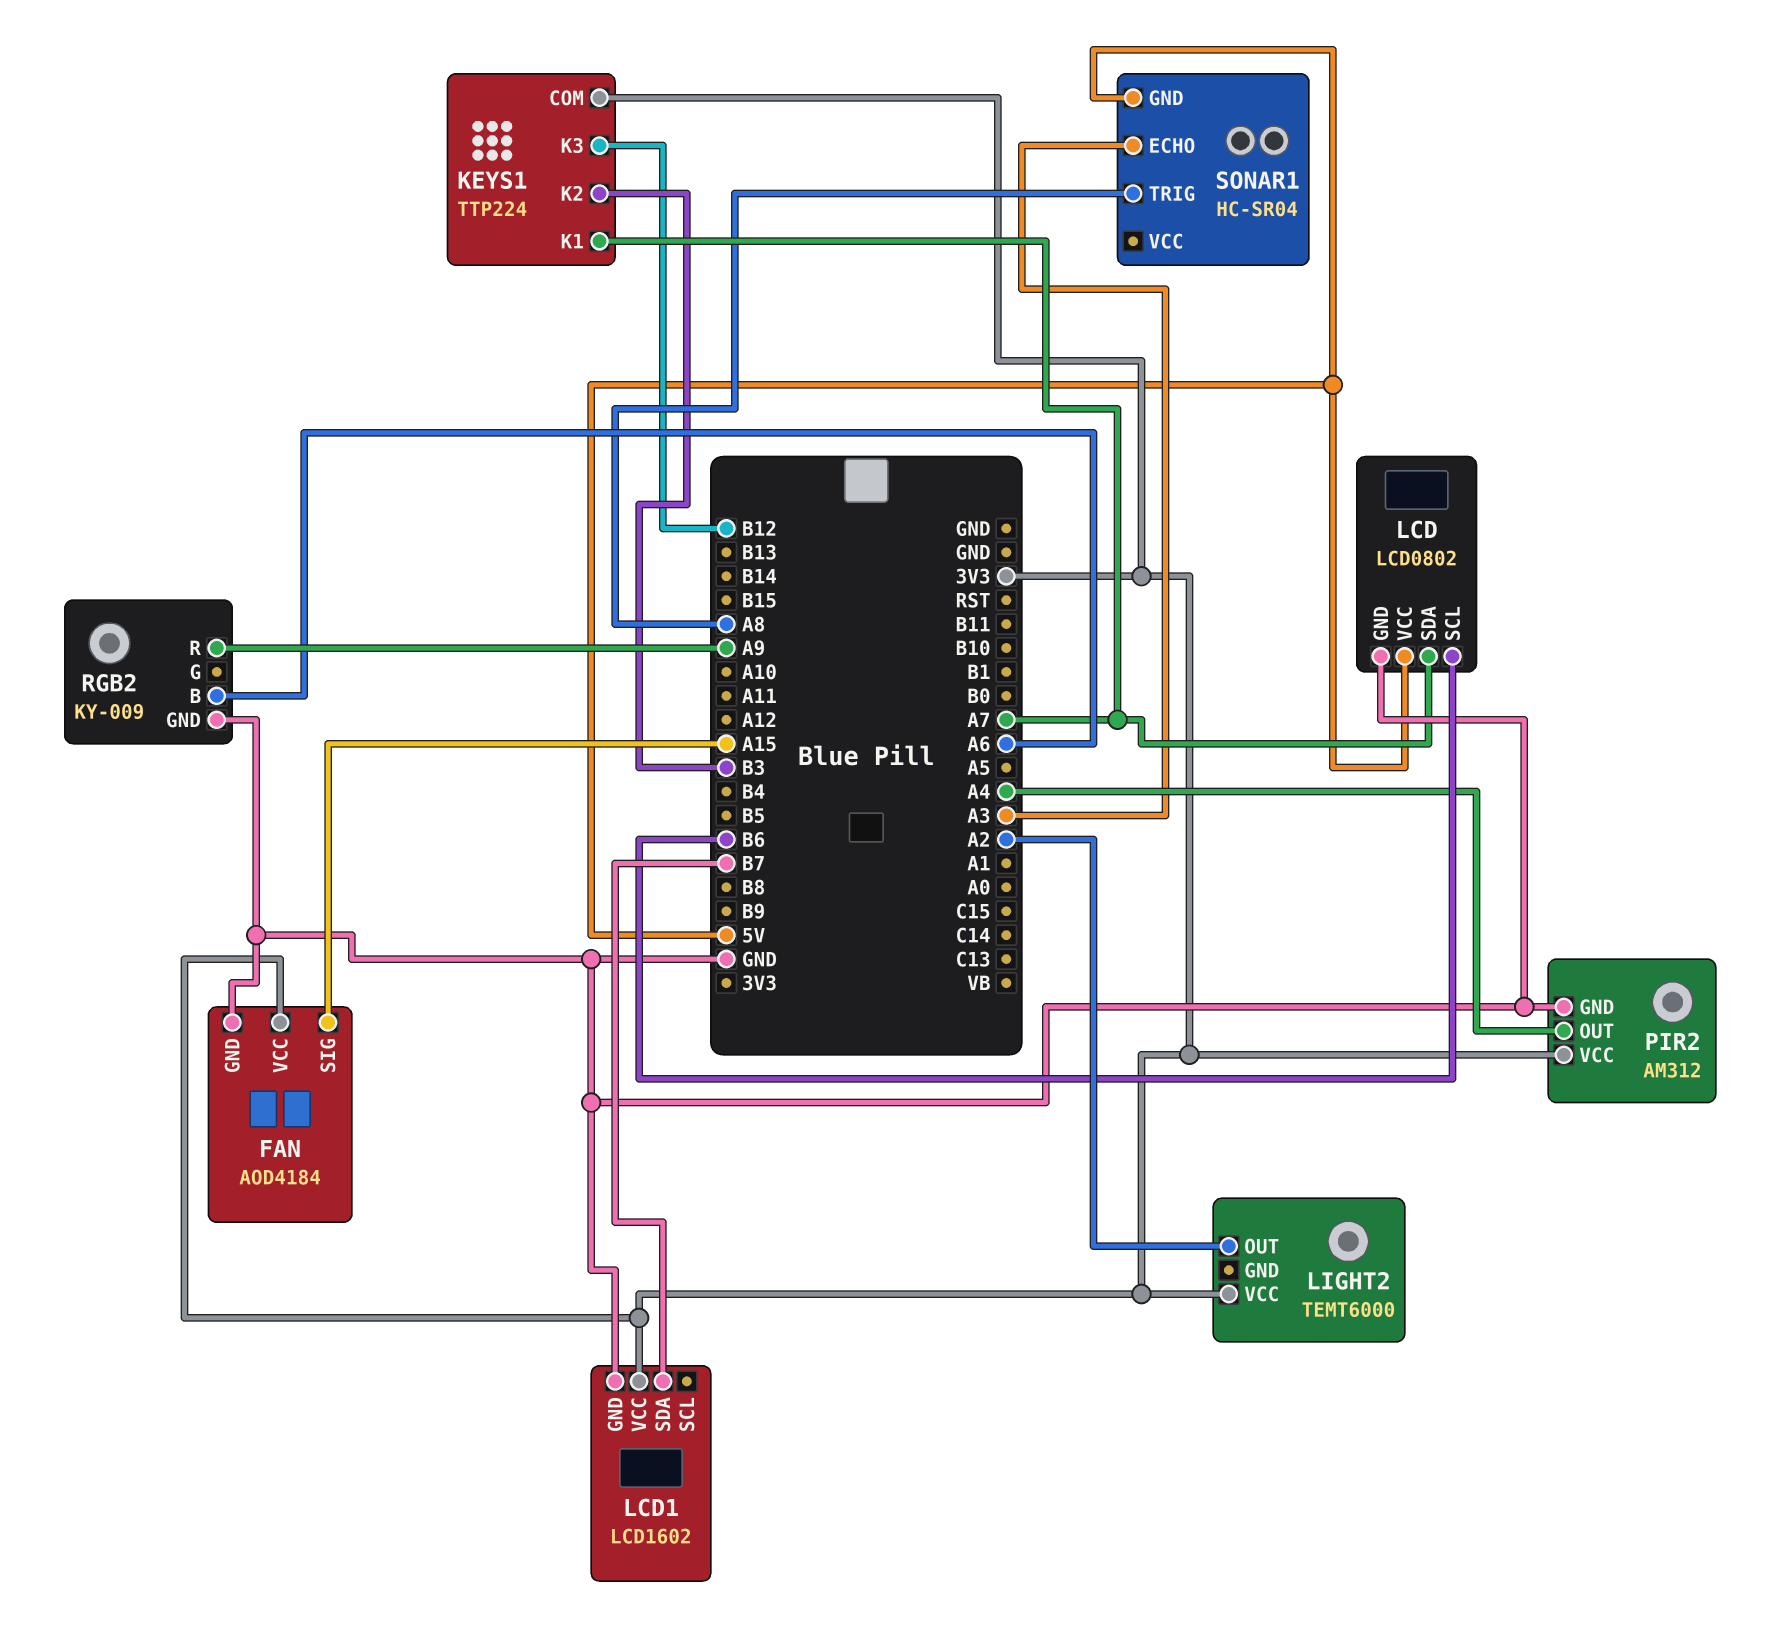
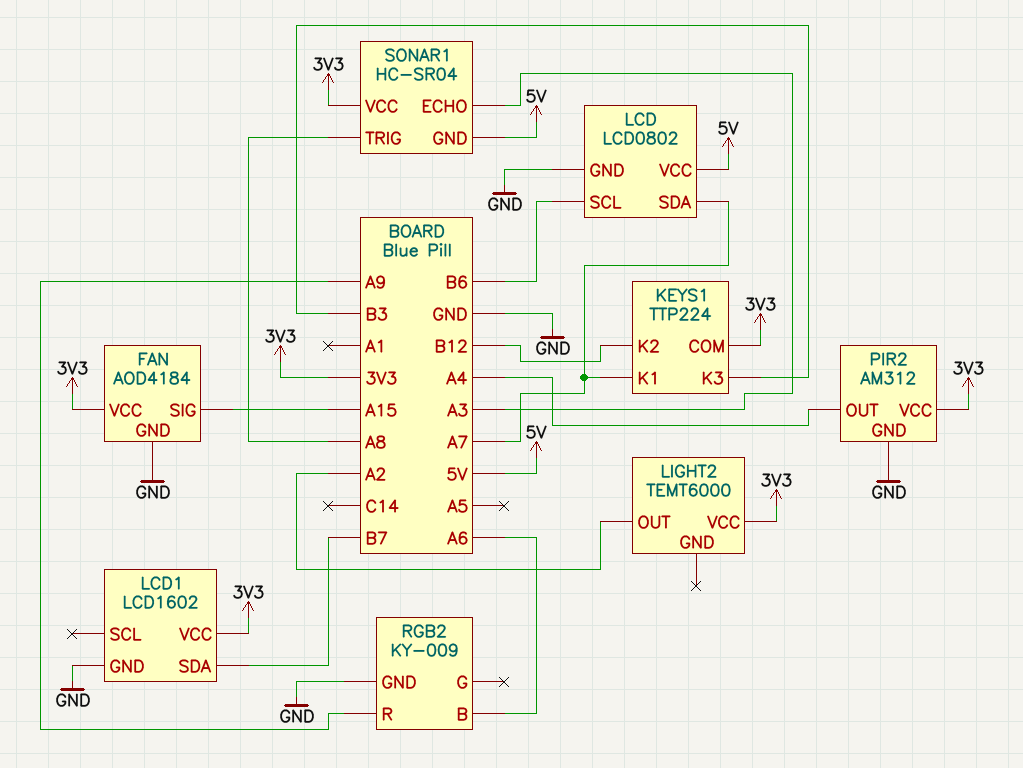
KEYS1 pin K2: B3 -> B12
KEYS1 pin K3: B12 -> B3
SONAR1 pin VCC: none -> 3V3

